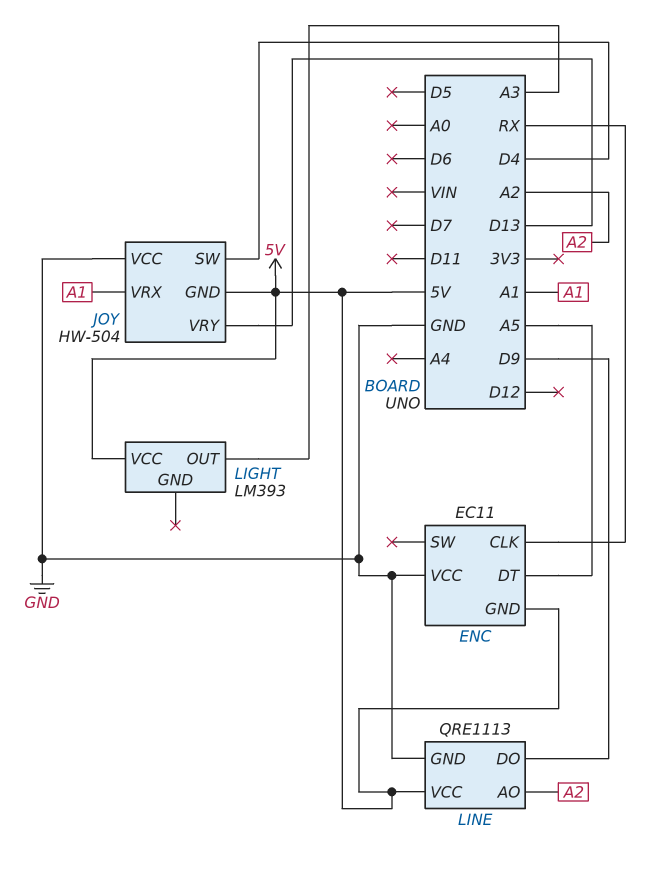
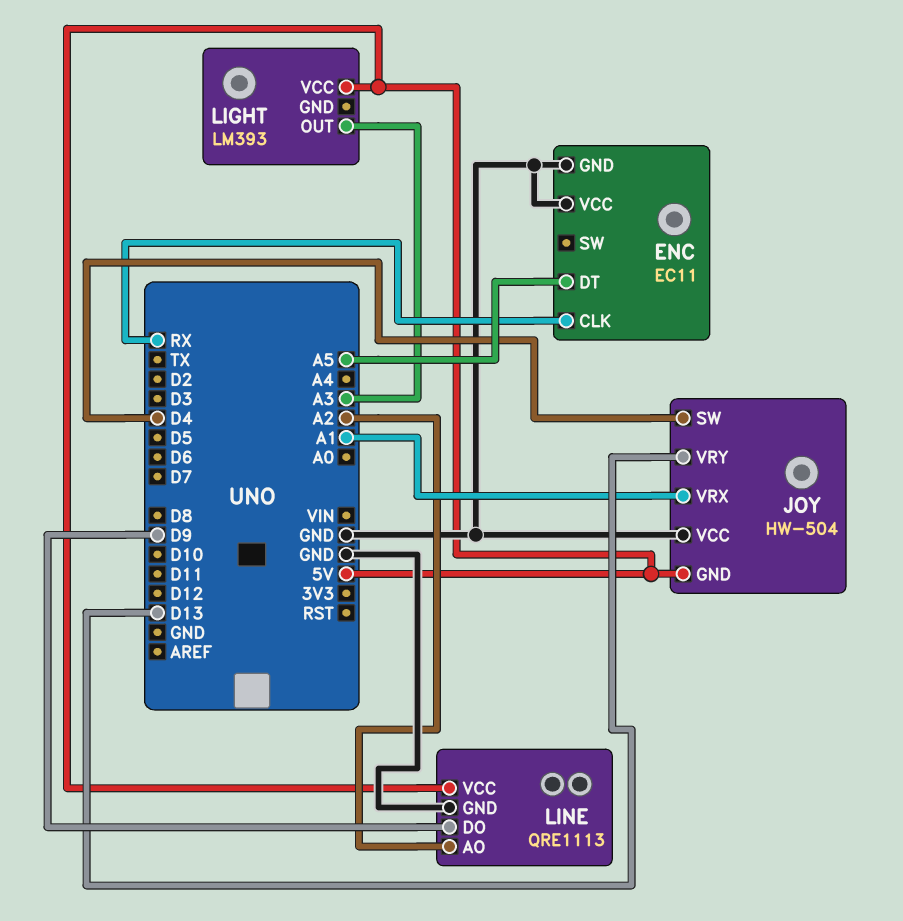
ENC pin GND: 5V -> GND

